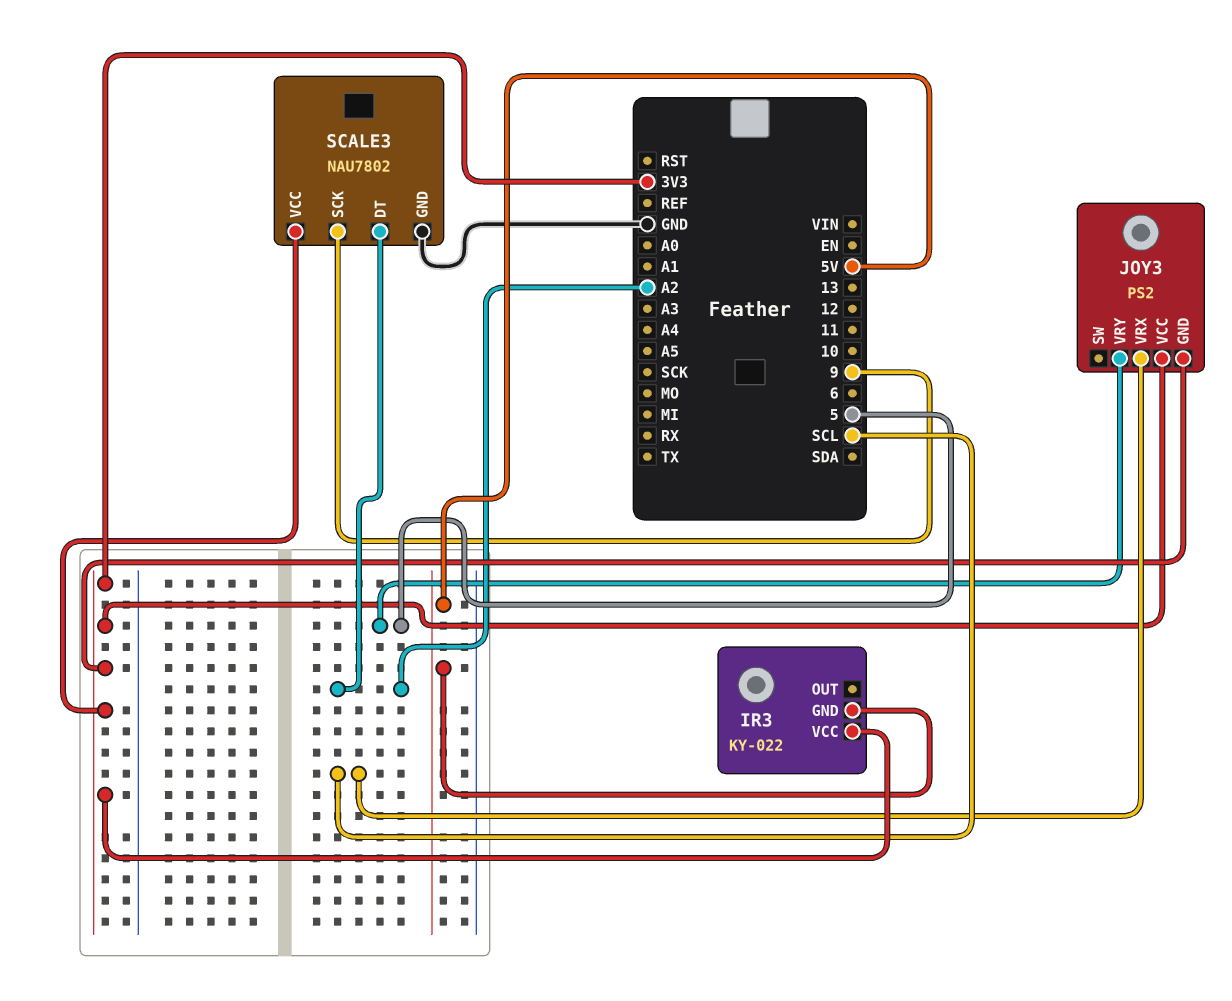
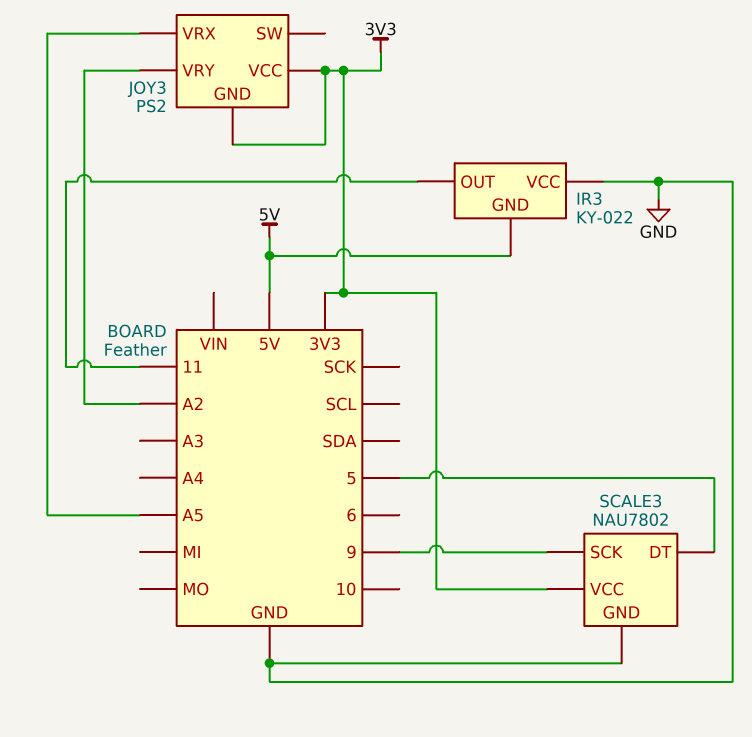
IR3 pin OUT: none -> 11
IR3 pin VCC: 3V3 -> GND
JOY3 pin VRX: SCL -> A5
JOY3 pin VRY: 5 -> A2
SCALE3 pin DT: A2 -> 5

